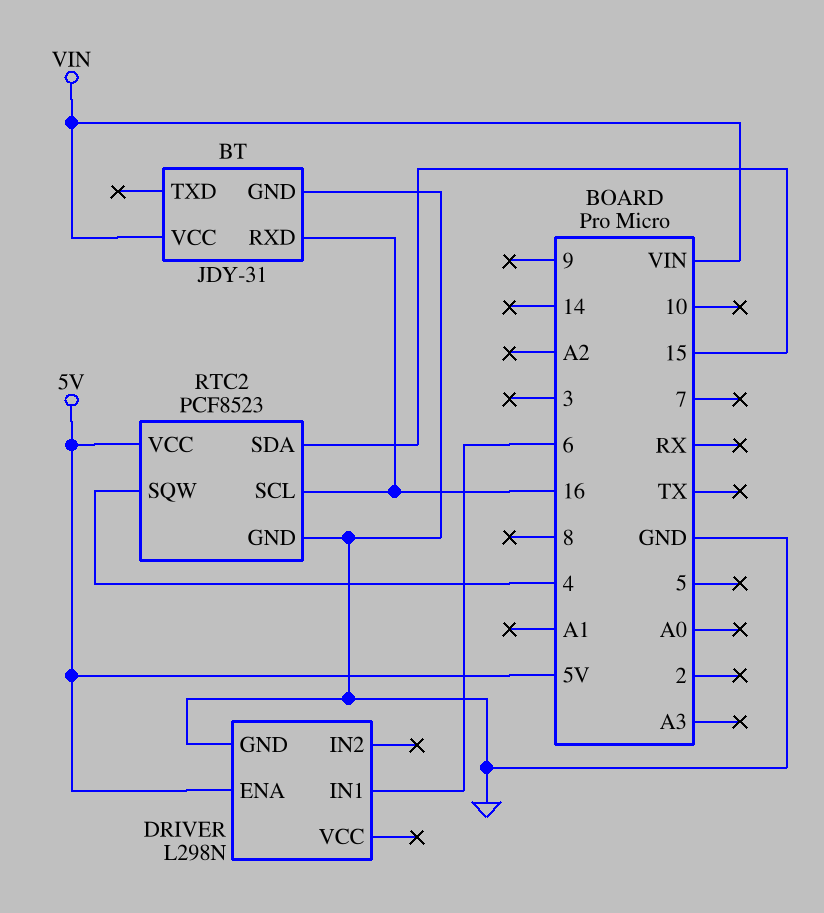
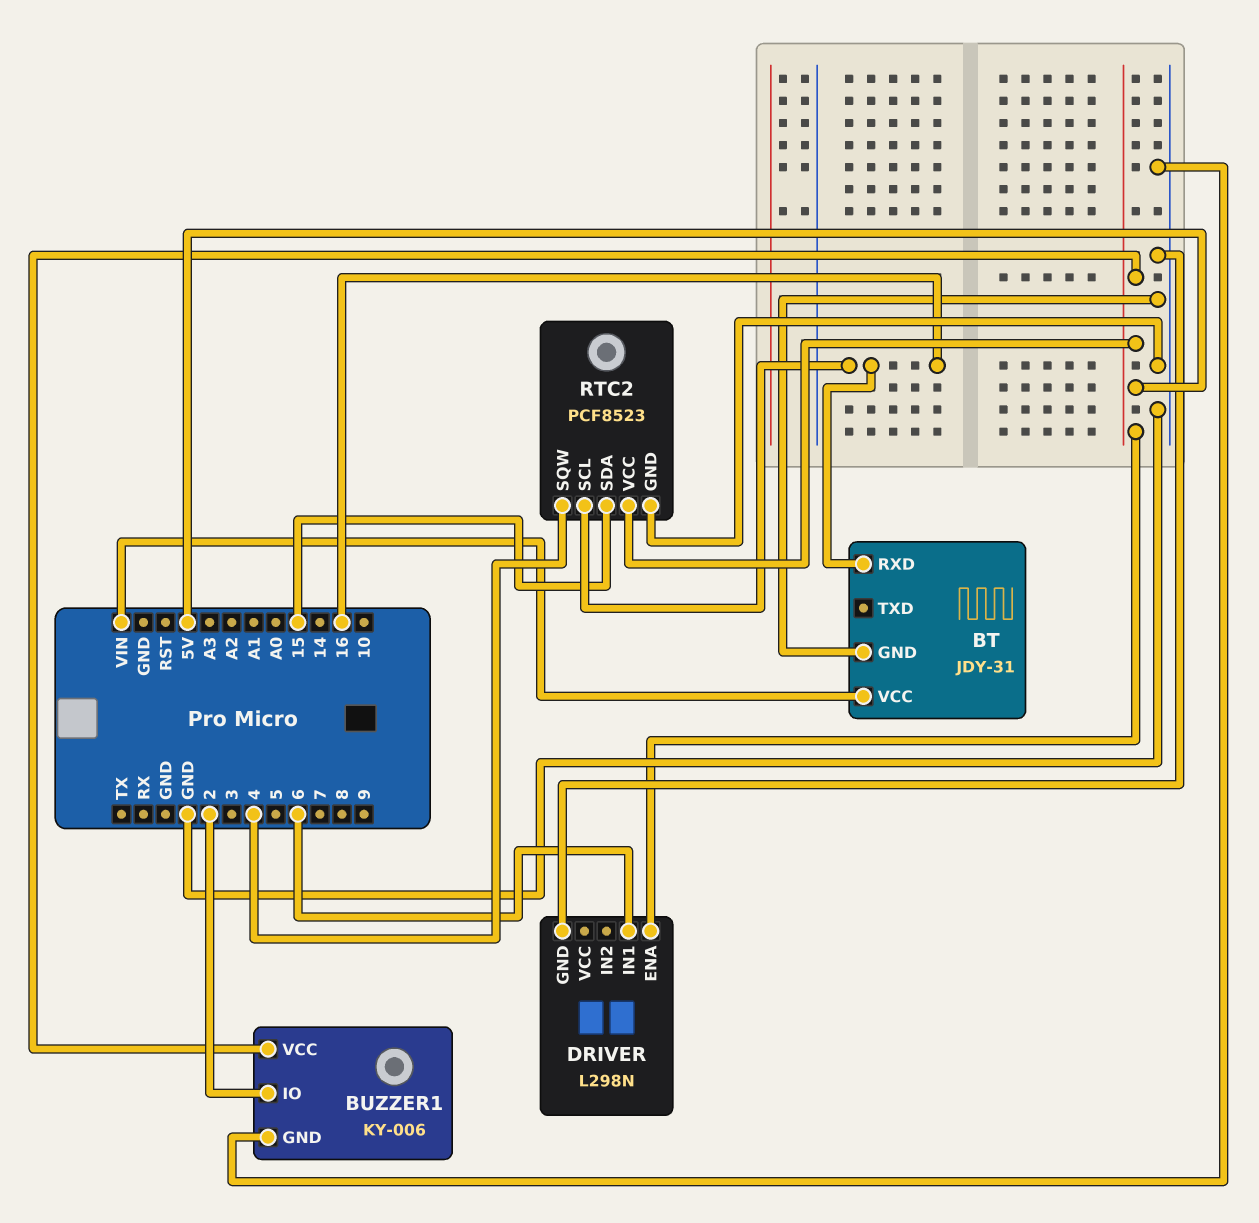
BUZZER1: none -> KY-006
BUZZER1 pin GND: none -> GND
BUZZER1 pin IO: none -> 2
BUZZER1 pin VCC: none -> 5V

